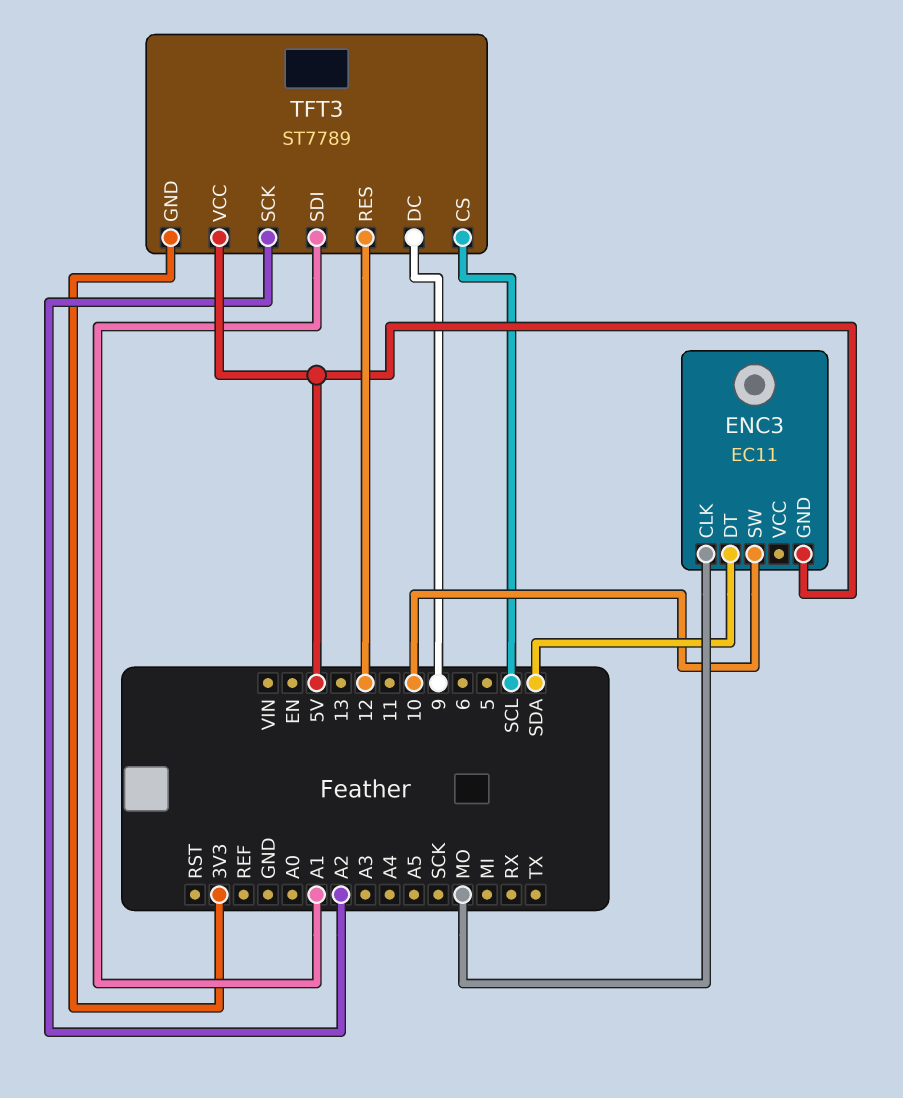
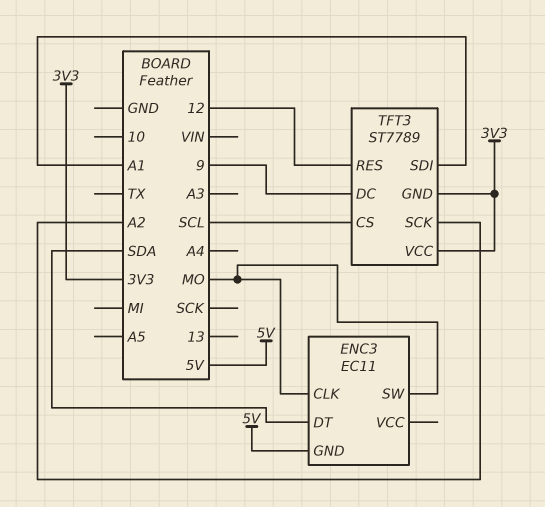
ENC3 pin SW: 10 -> MO
TFT3 pin VCC: 5V -> 3V3

